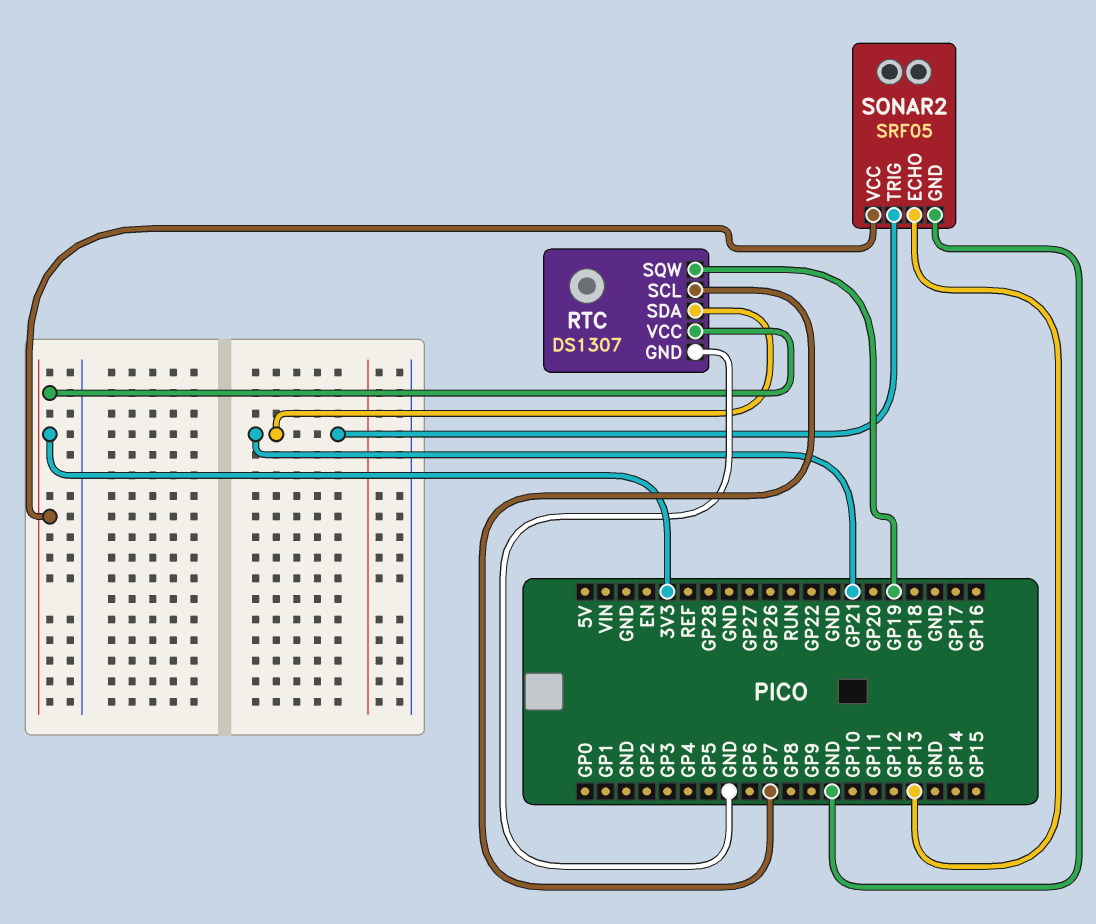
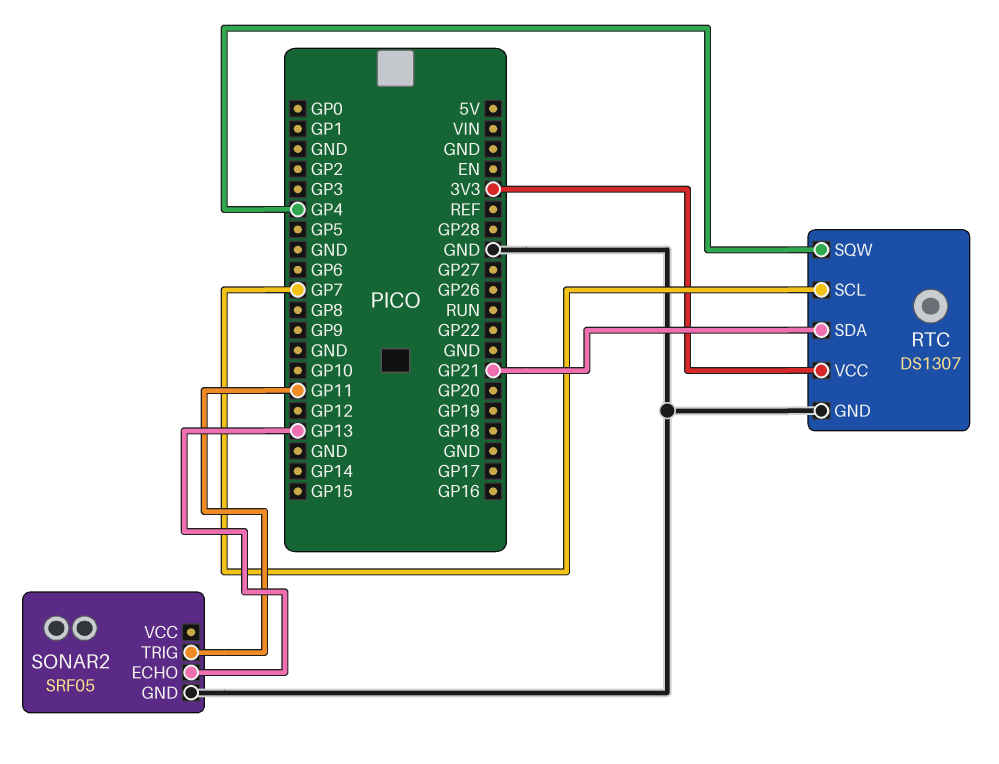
RTC pin SQW: GP19 -> GP4
SONAR2 pin TRIG: GP21 -> GP11
SONAR2 pin VCC: 3V3 -> none

